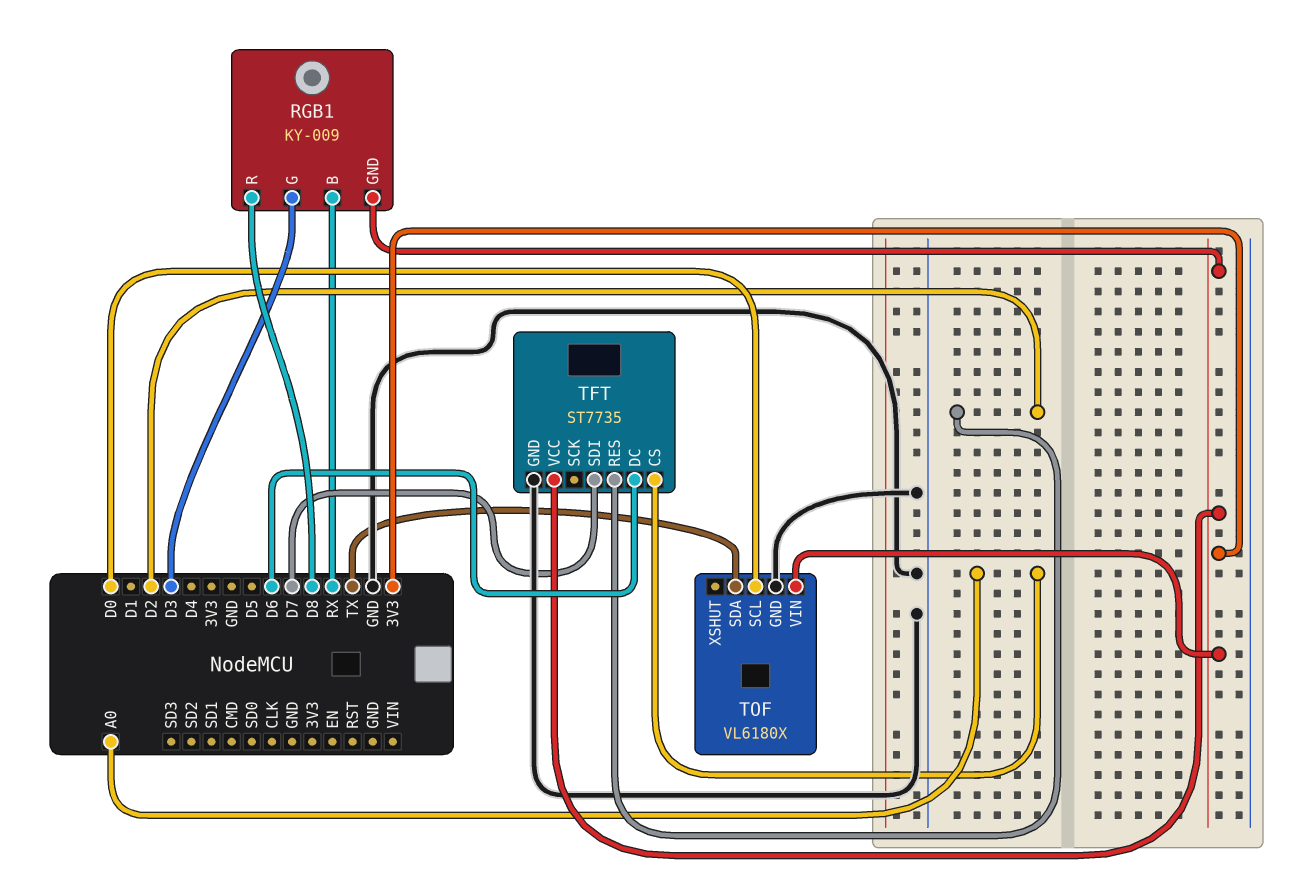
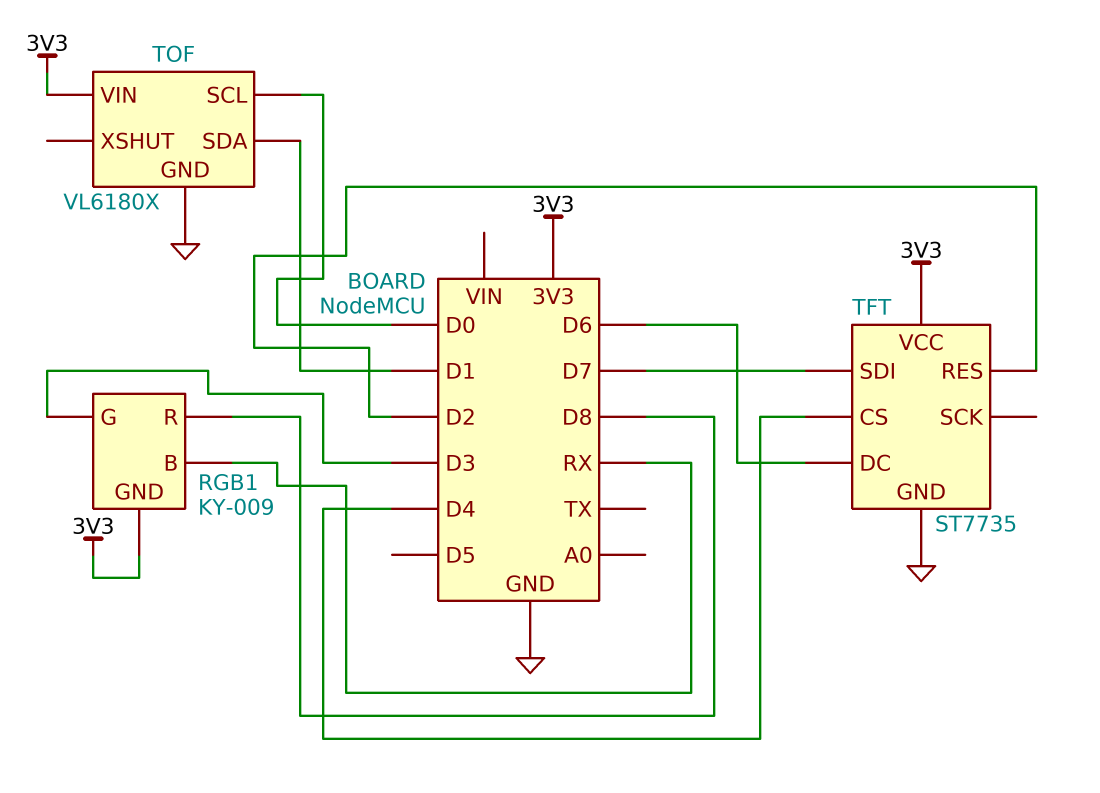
TFT pin CS: A0 -> D4
TOF pin SDA: TX -> D1

